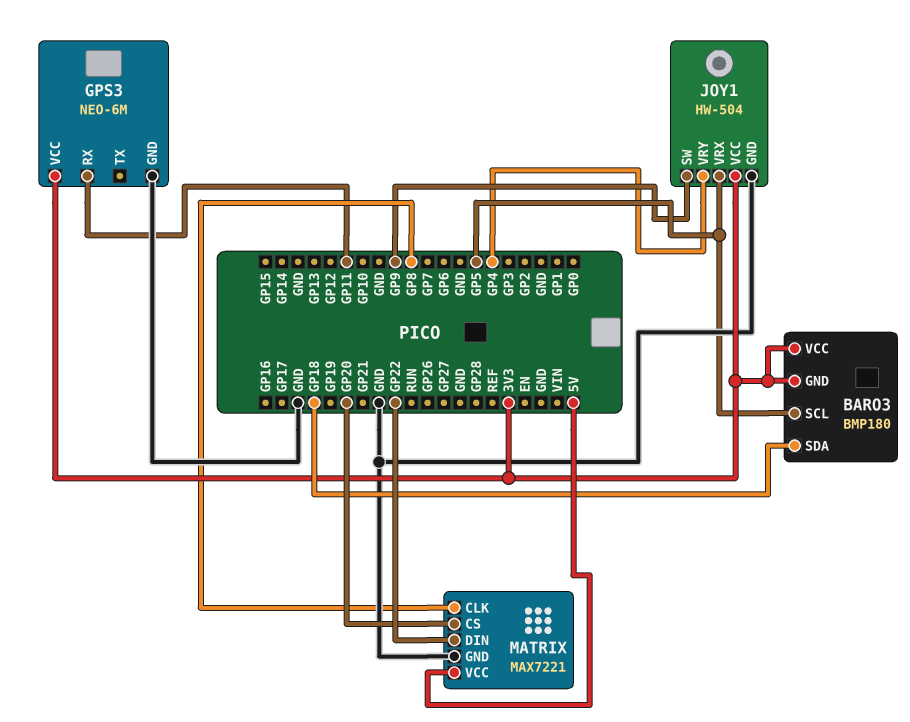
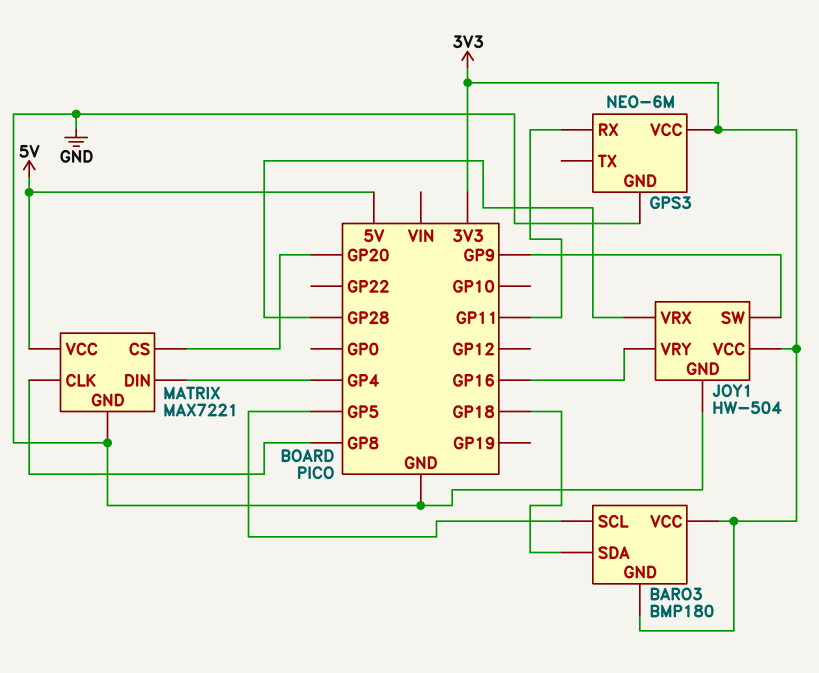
JOY1 pin VRX: GP5 -> GP28
JOY1 pin VRY: GP4 -> GP16
MATRIX pin DIN: GP22 -> GP4

